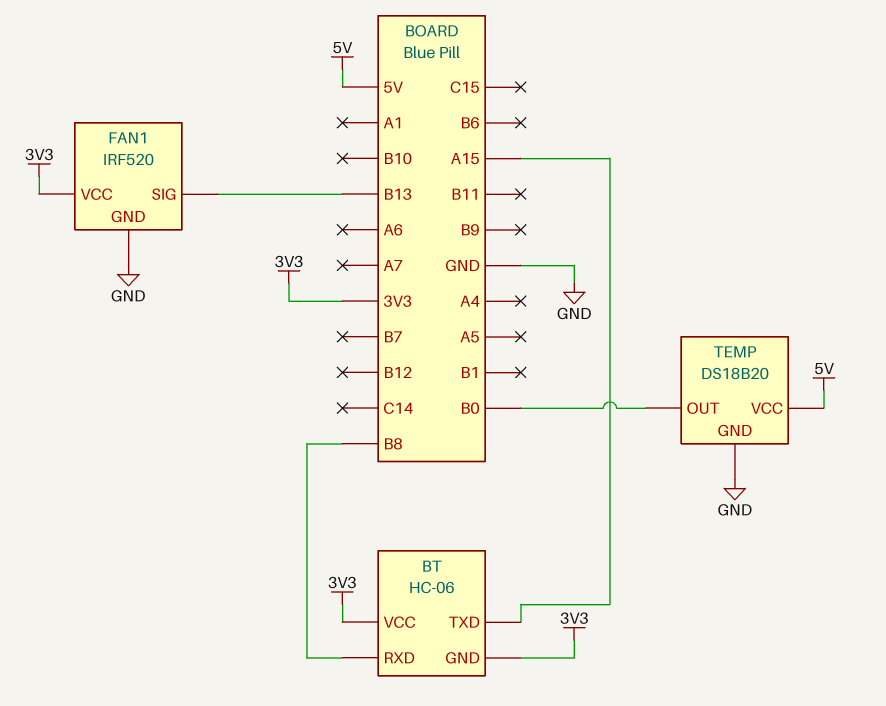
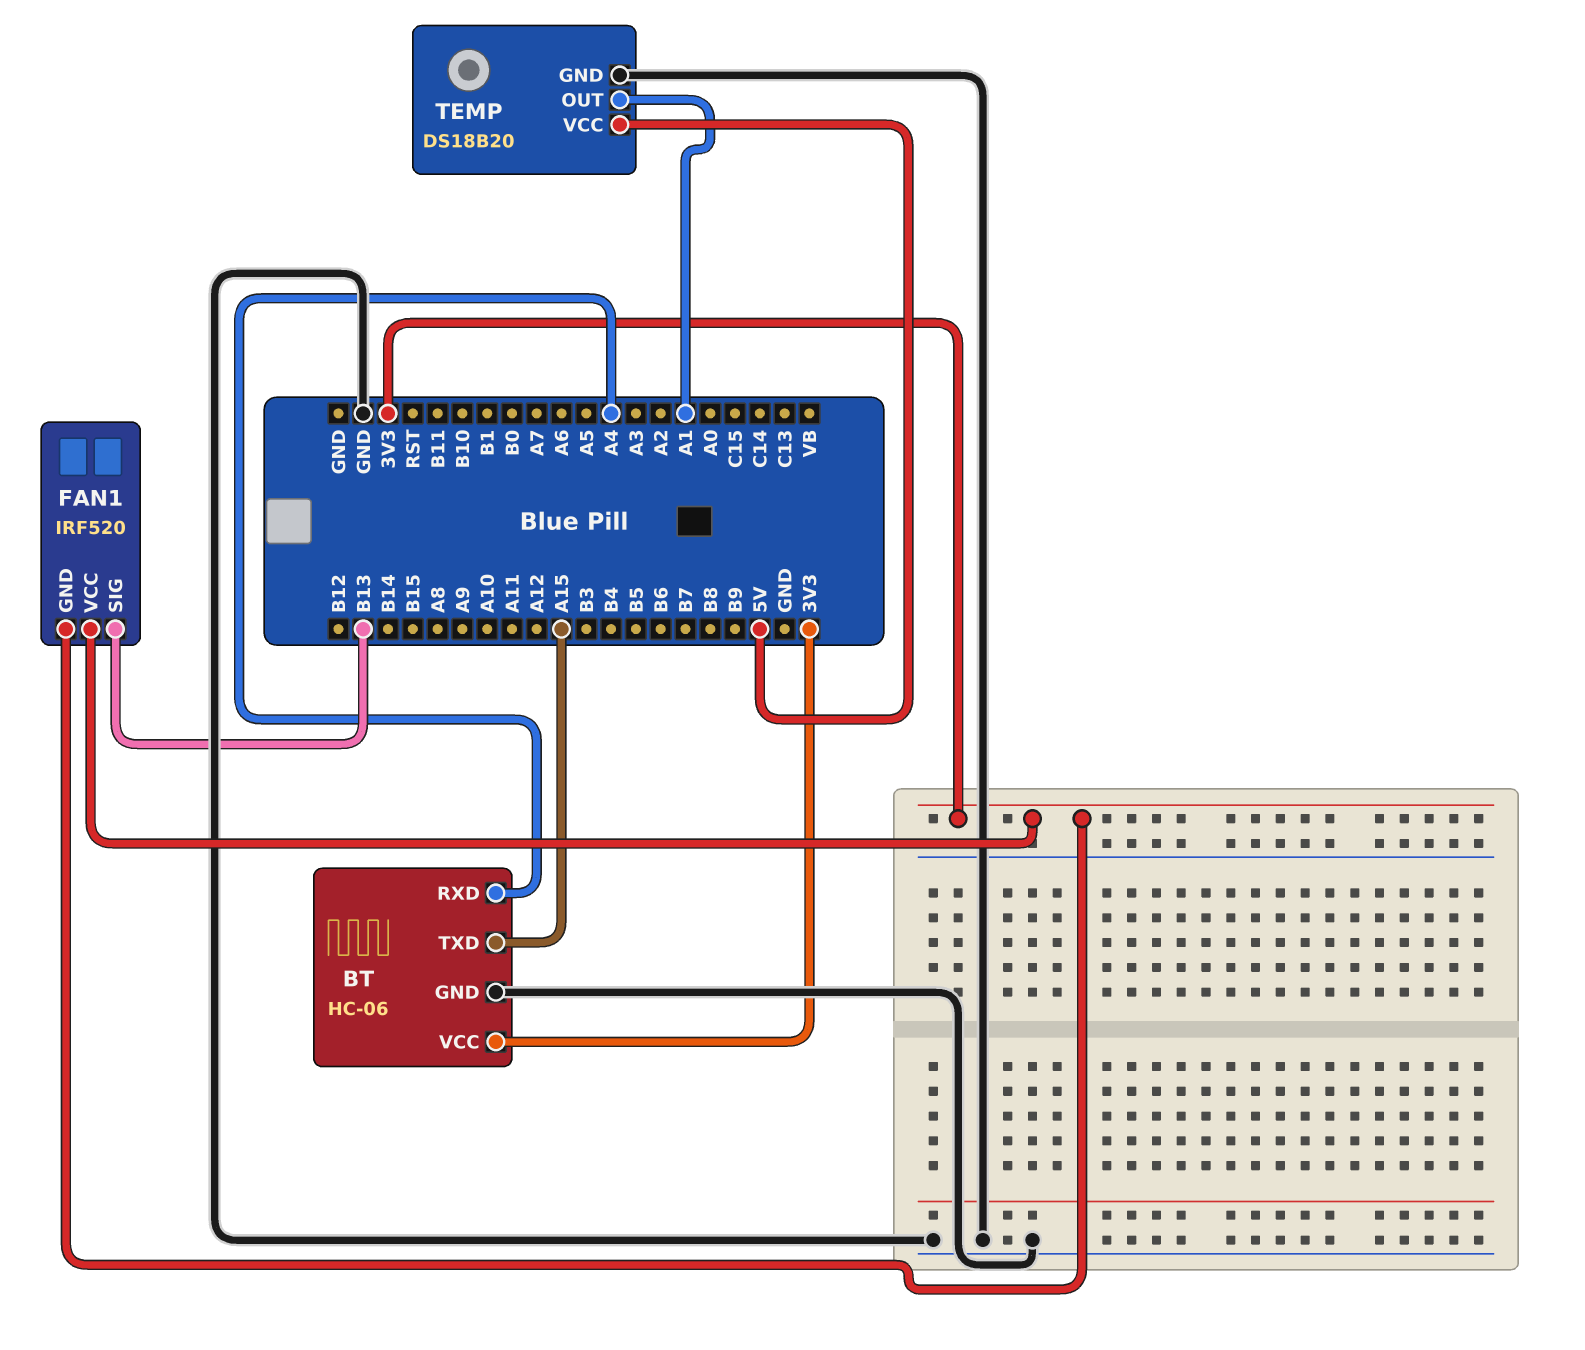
BT pin GND: 3V3 -> GND
BT pin RXD: B8 -> A4
FAN1 pin GND: GND -> 3V3
TEMP pin OUT: B0 -> A1

